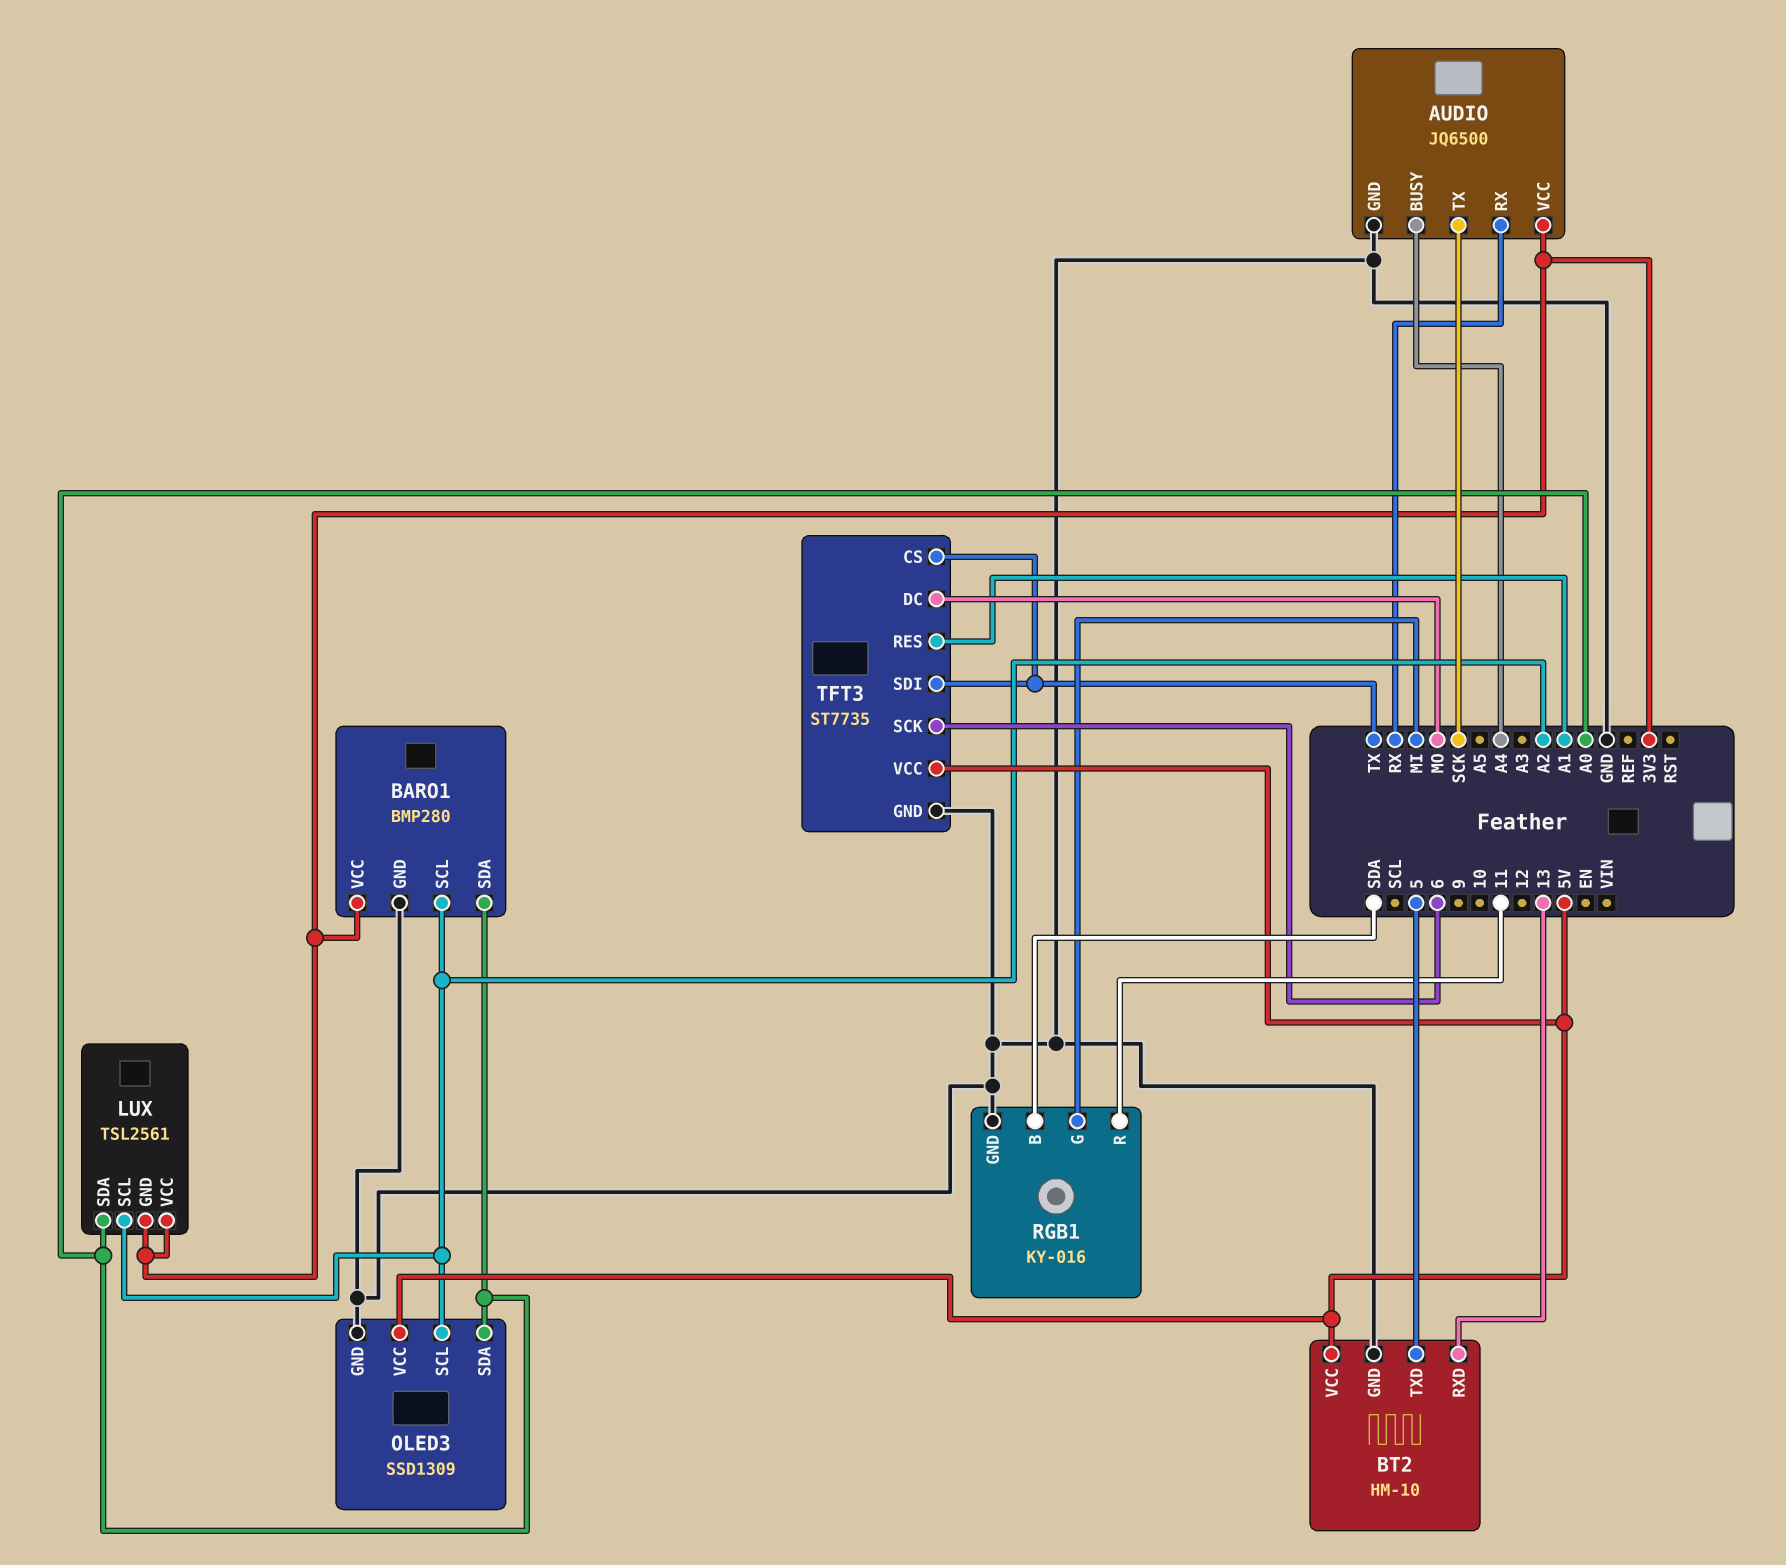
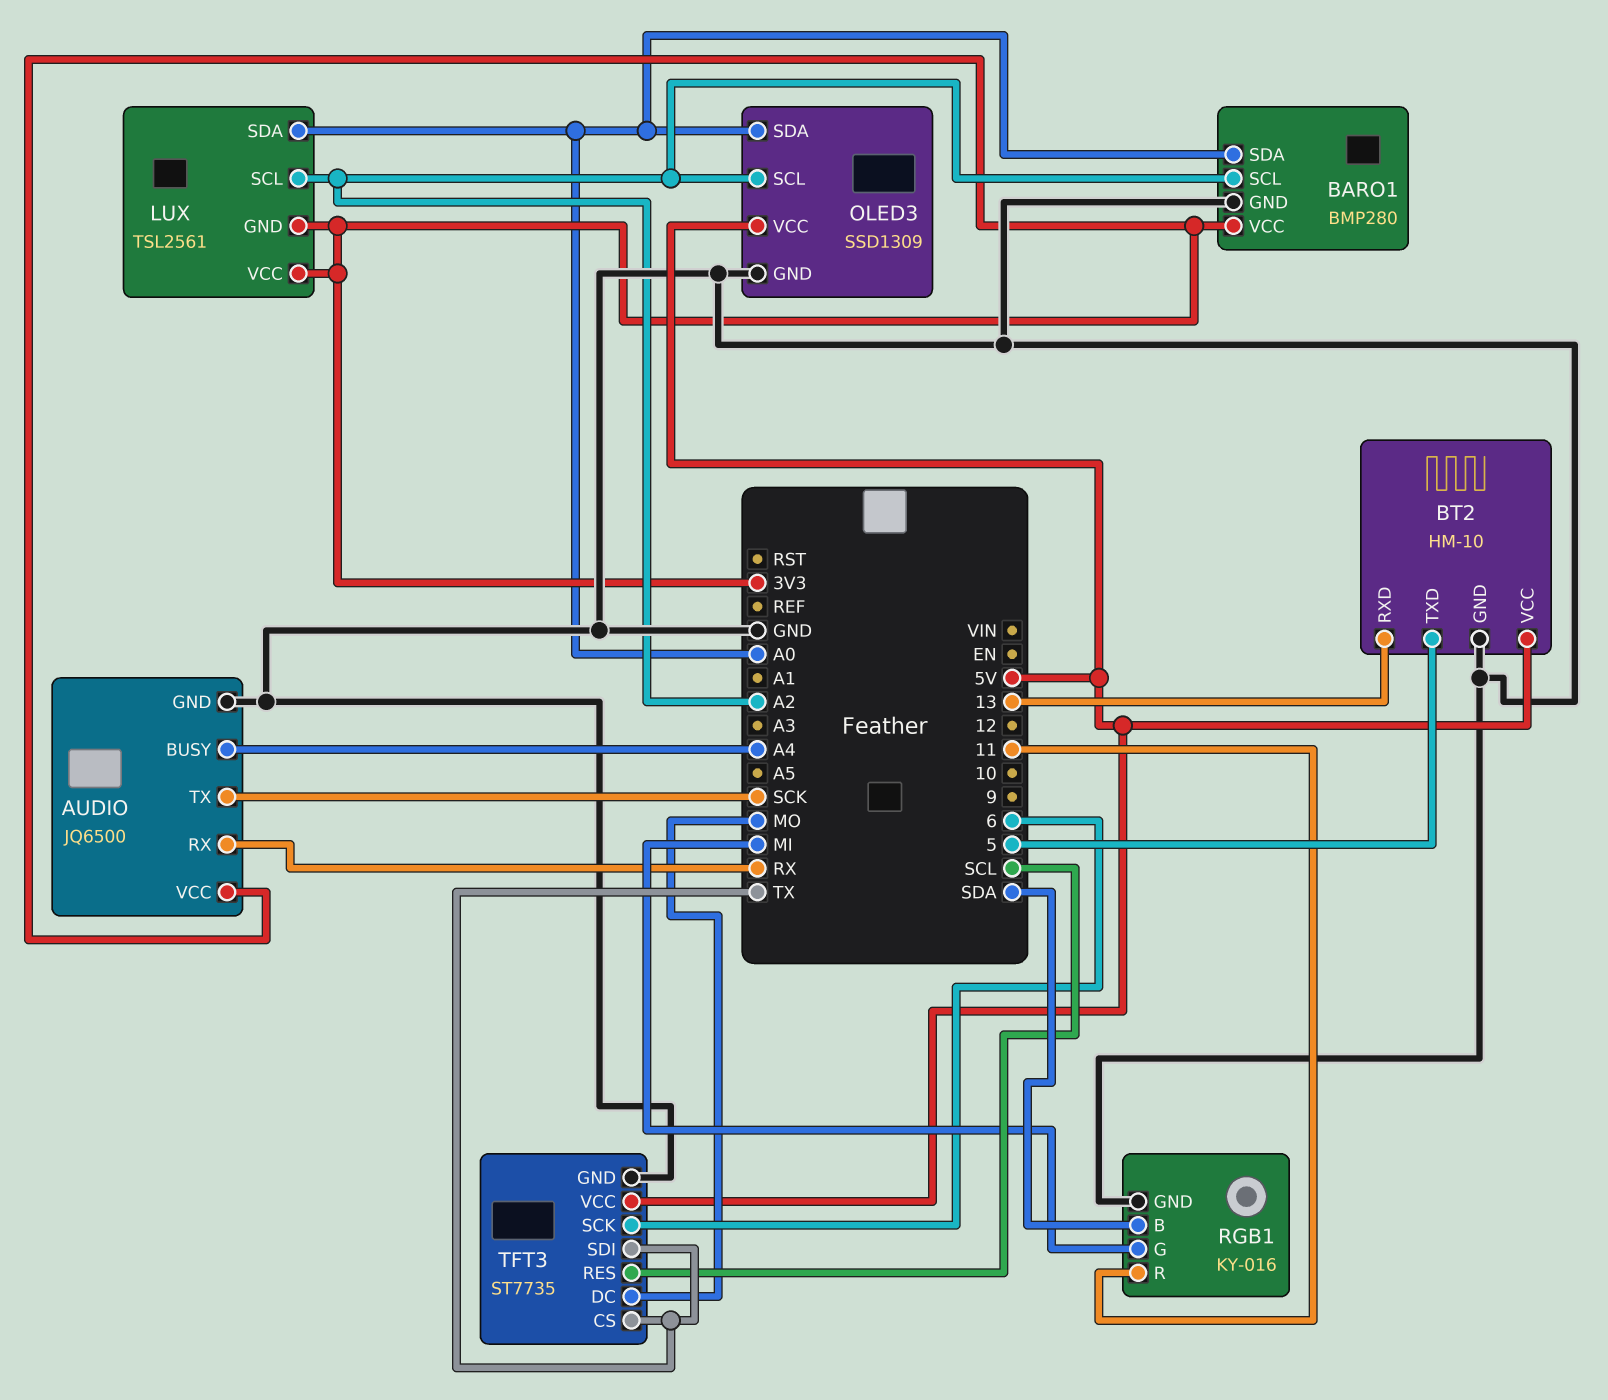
TFT3 pin RES: A1 -> SCL

